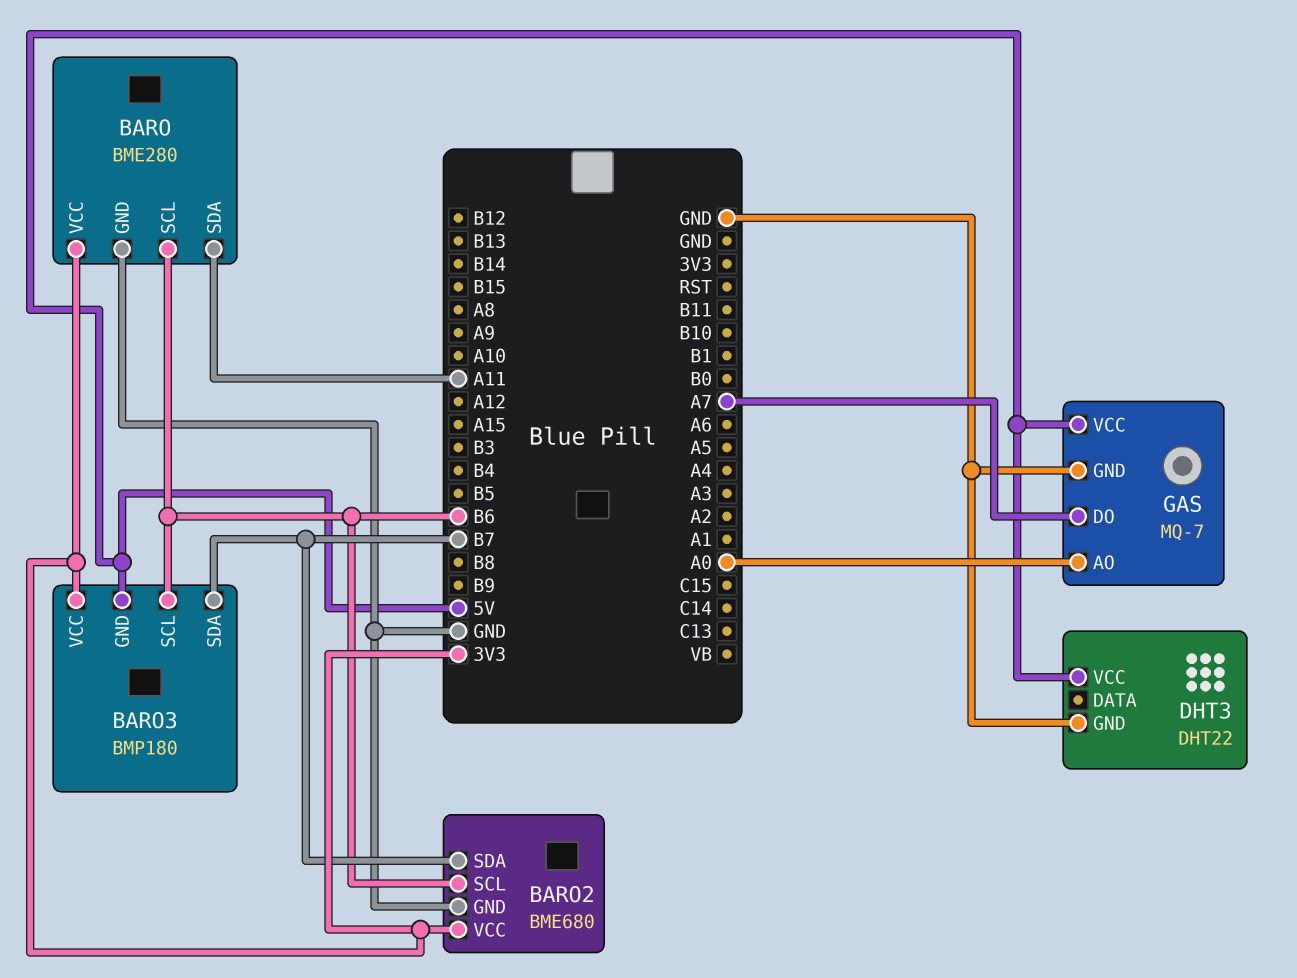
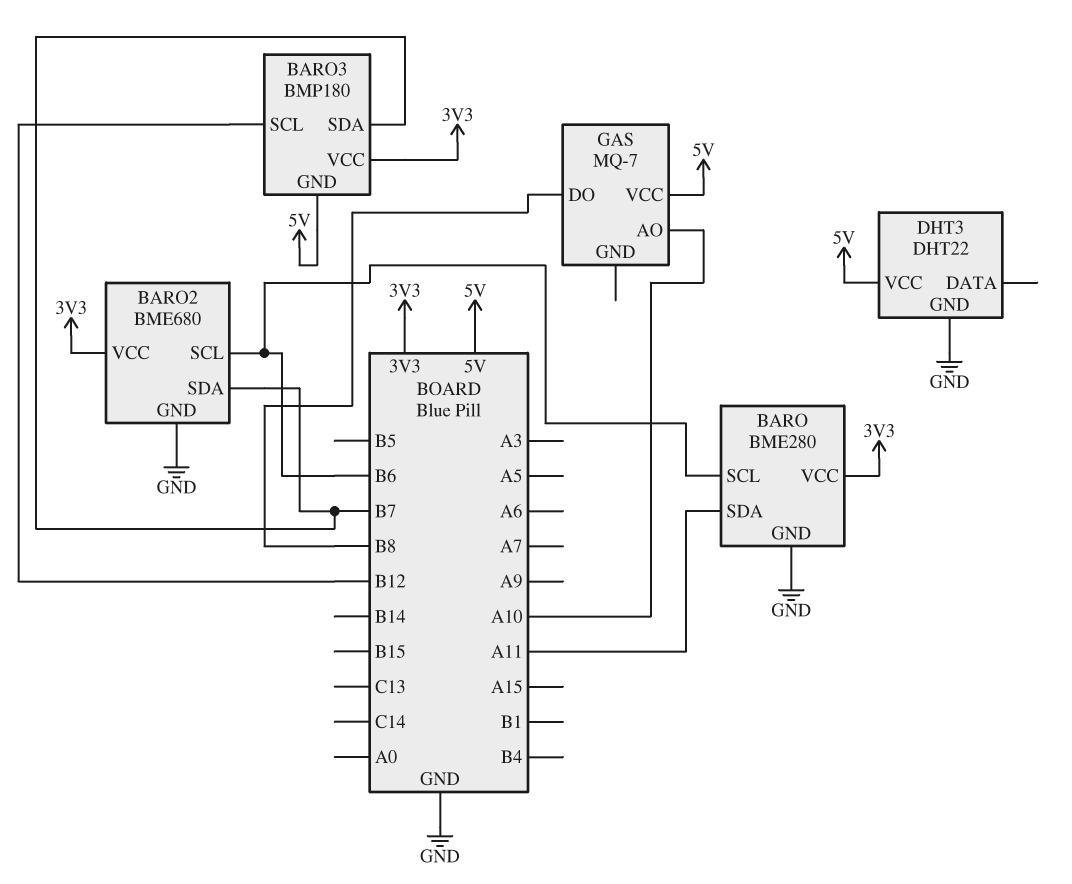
BARO3 pin SCL: B6 -> B12
GAS pin AO: A0 -> A10
GAS pin DO: A7 -> B8
GAS pin GND: GND -> none

